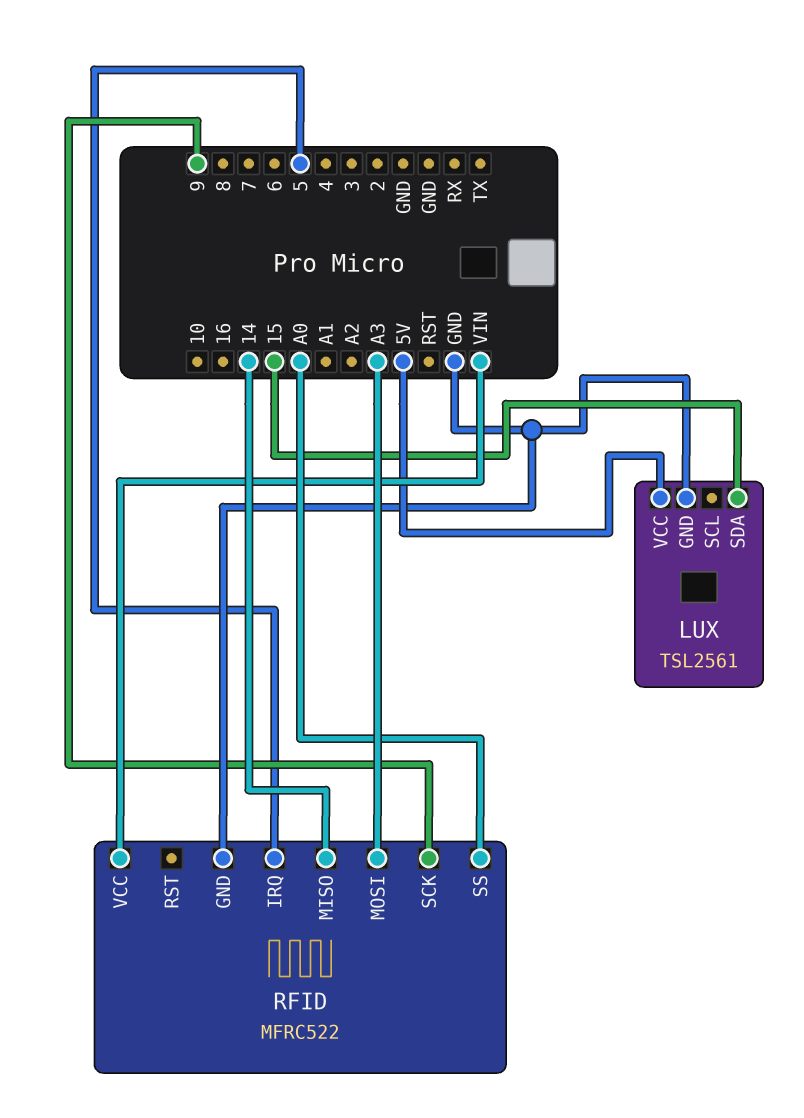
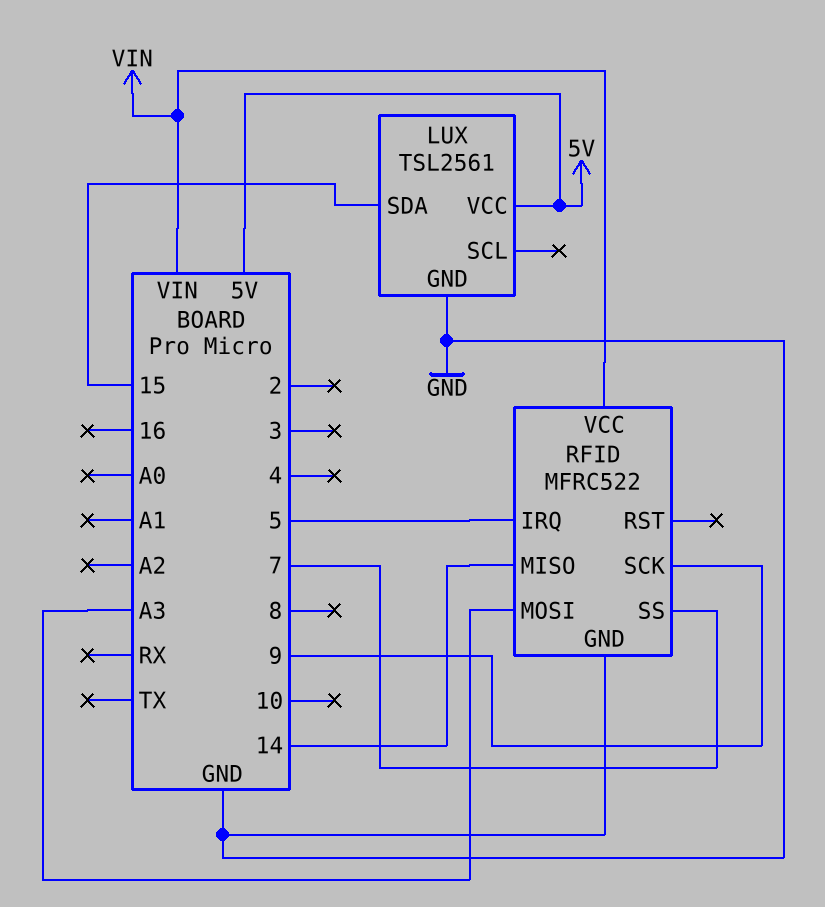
RFID pin SS: A0 -> 7

